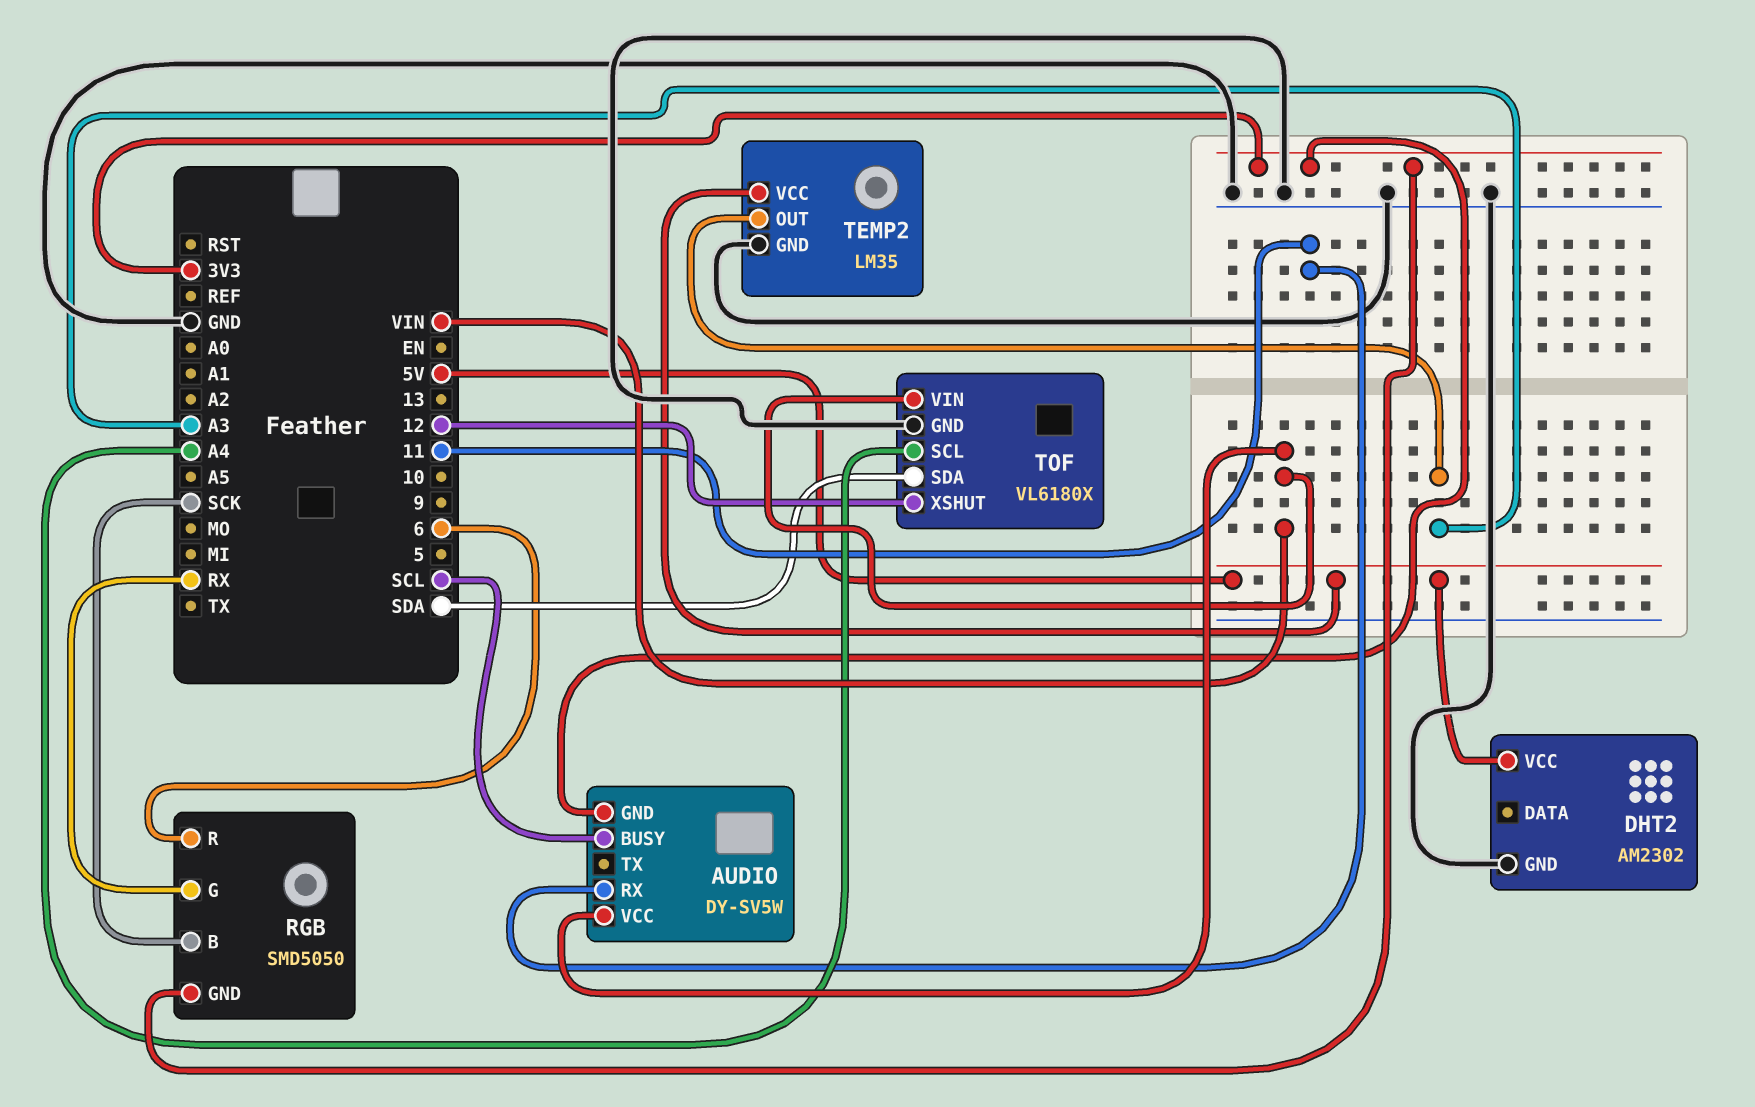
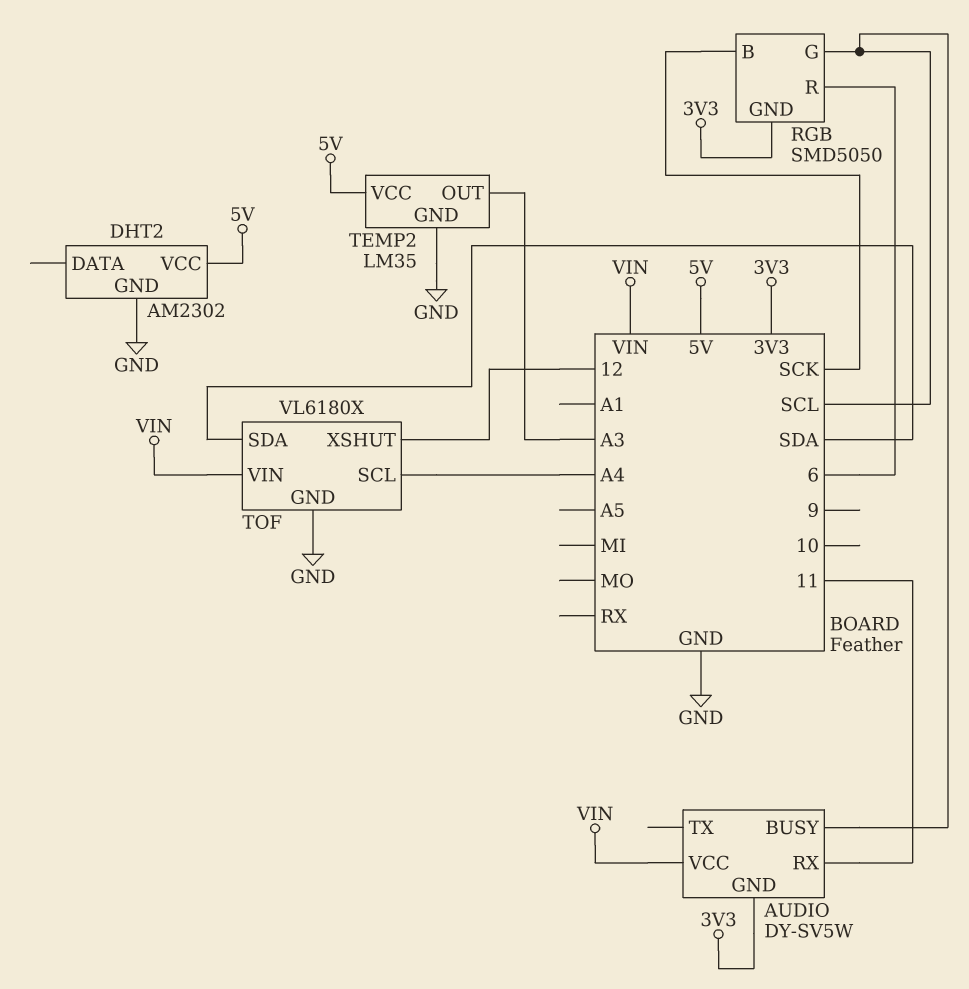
RGB pin G: RX -> SCL

